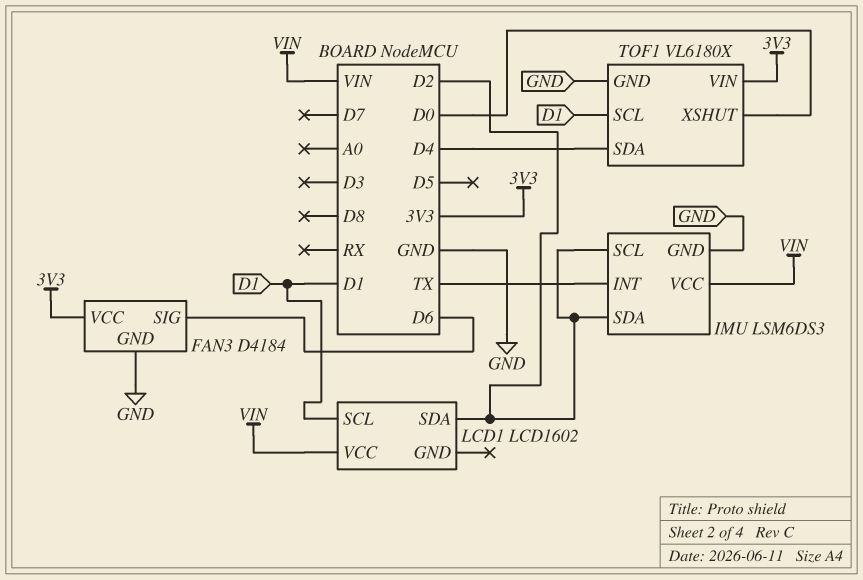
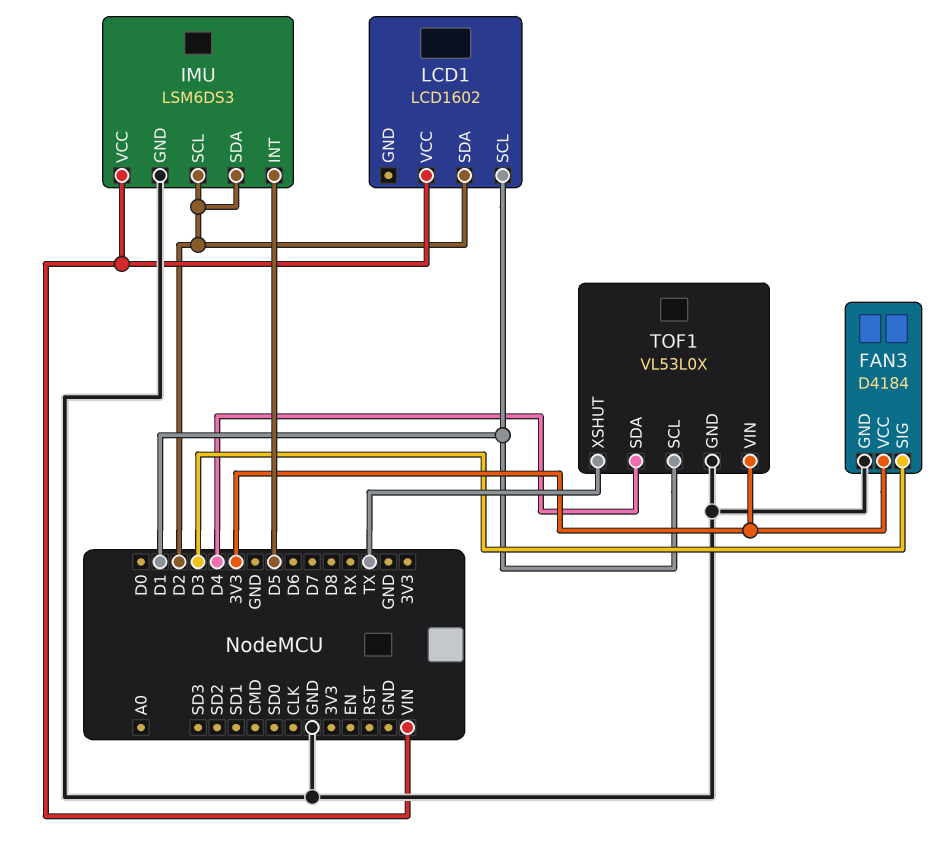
FAN3 pin SIG: D6 -> D3
IMU pin INT: TX -> D5
TOF1: VL6180X -> VL53L0X
TOF1 pin XSHUT: D0 -> TX

